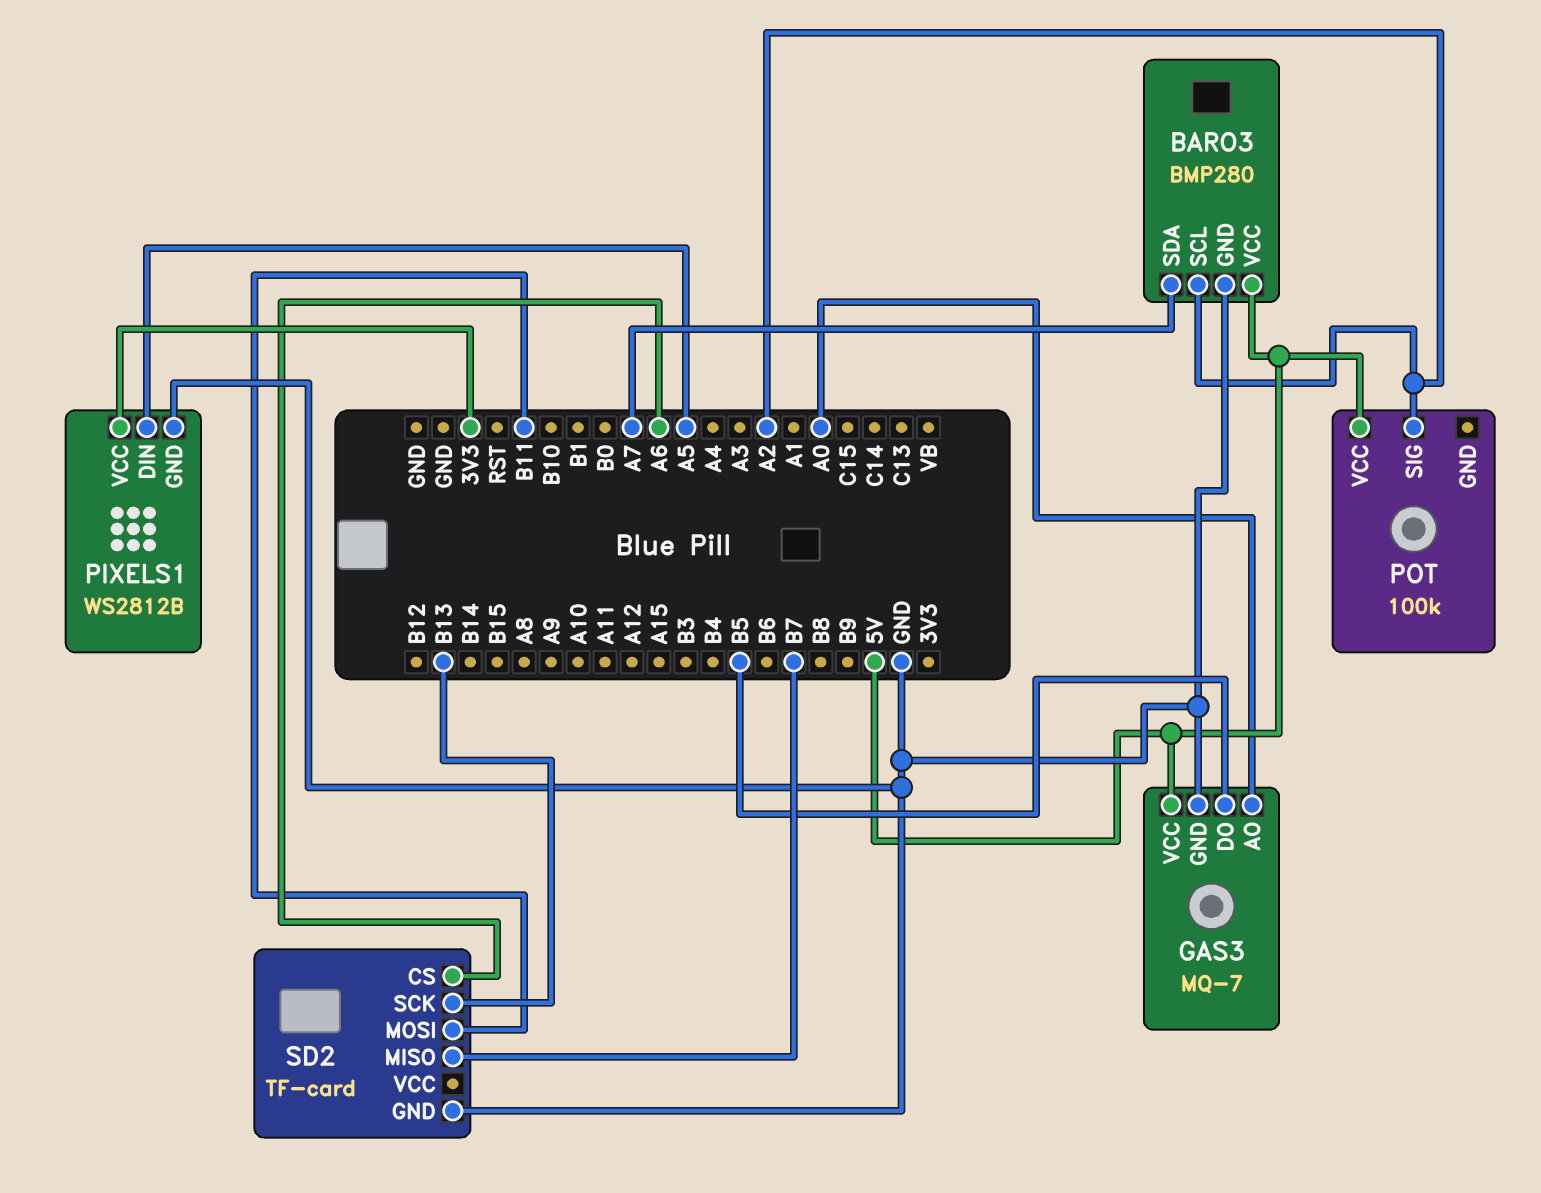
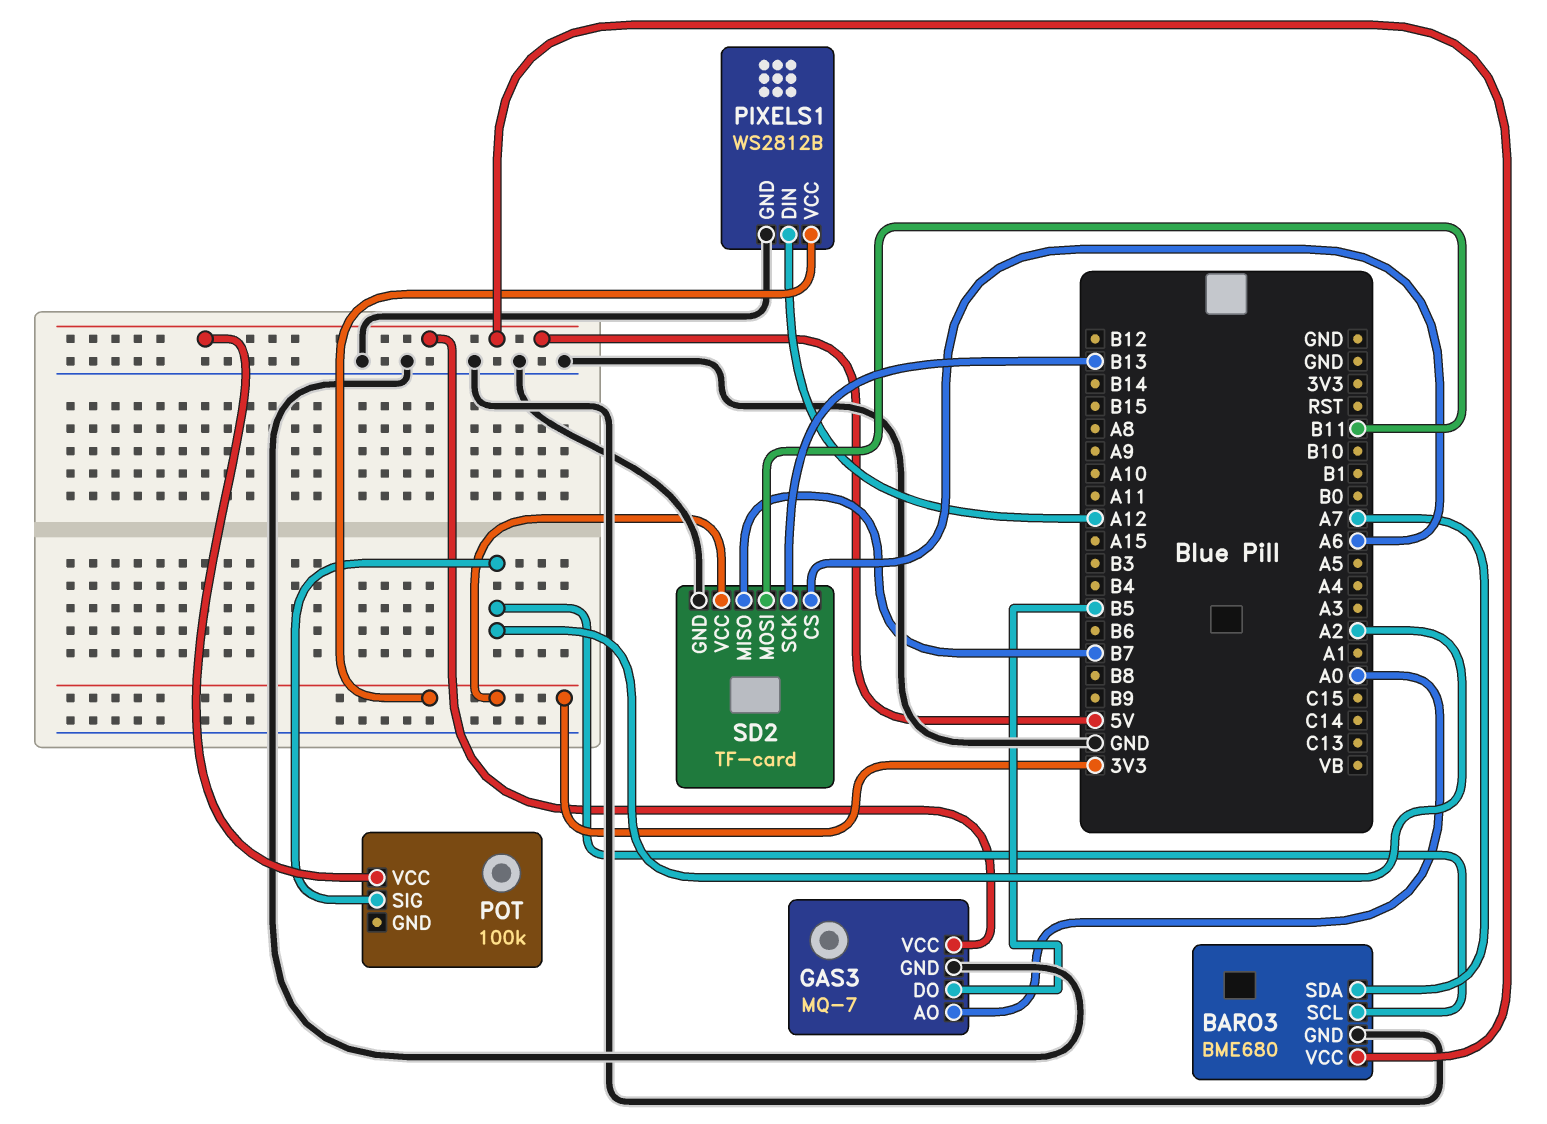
BARO3: BMP280 -> BME680
PIXELS1 pin DIN: A5 -> A12
SD2 pin VCC: none -> 3V3

